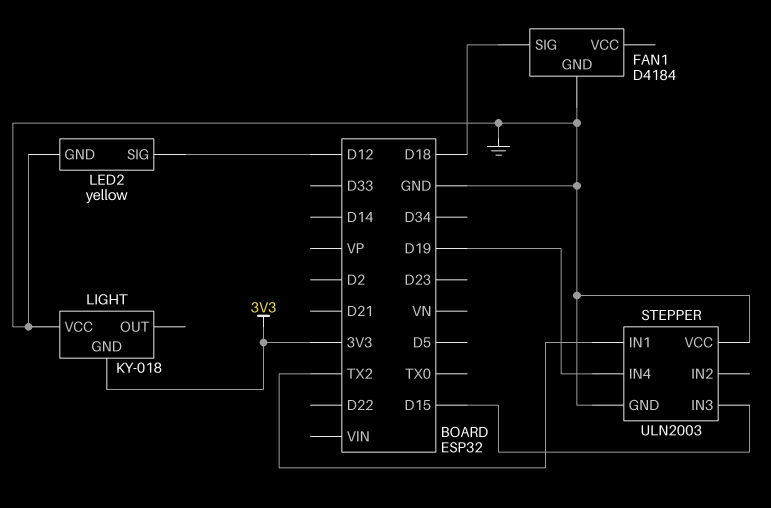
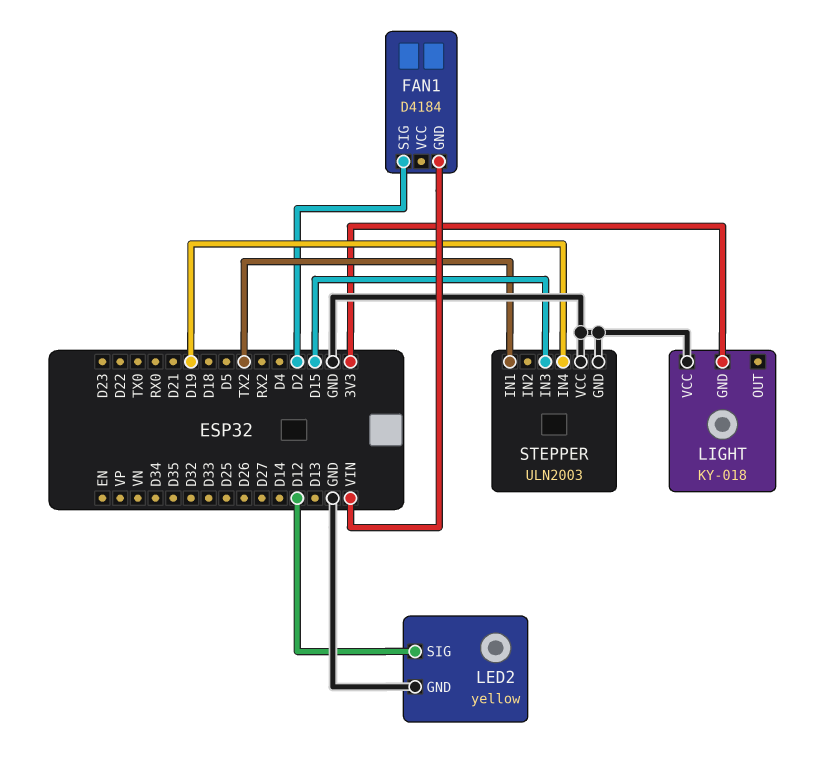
FAN1 pin GND: GND -> VIN
FAN1 pin SIG: D18 -> D2

